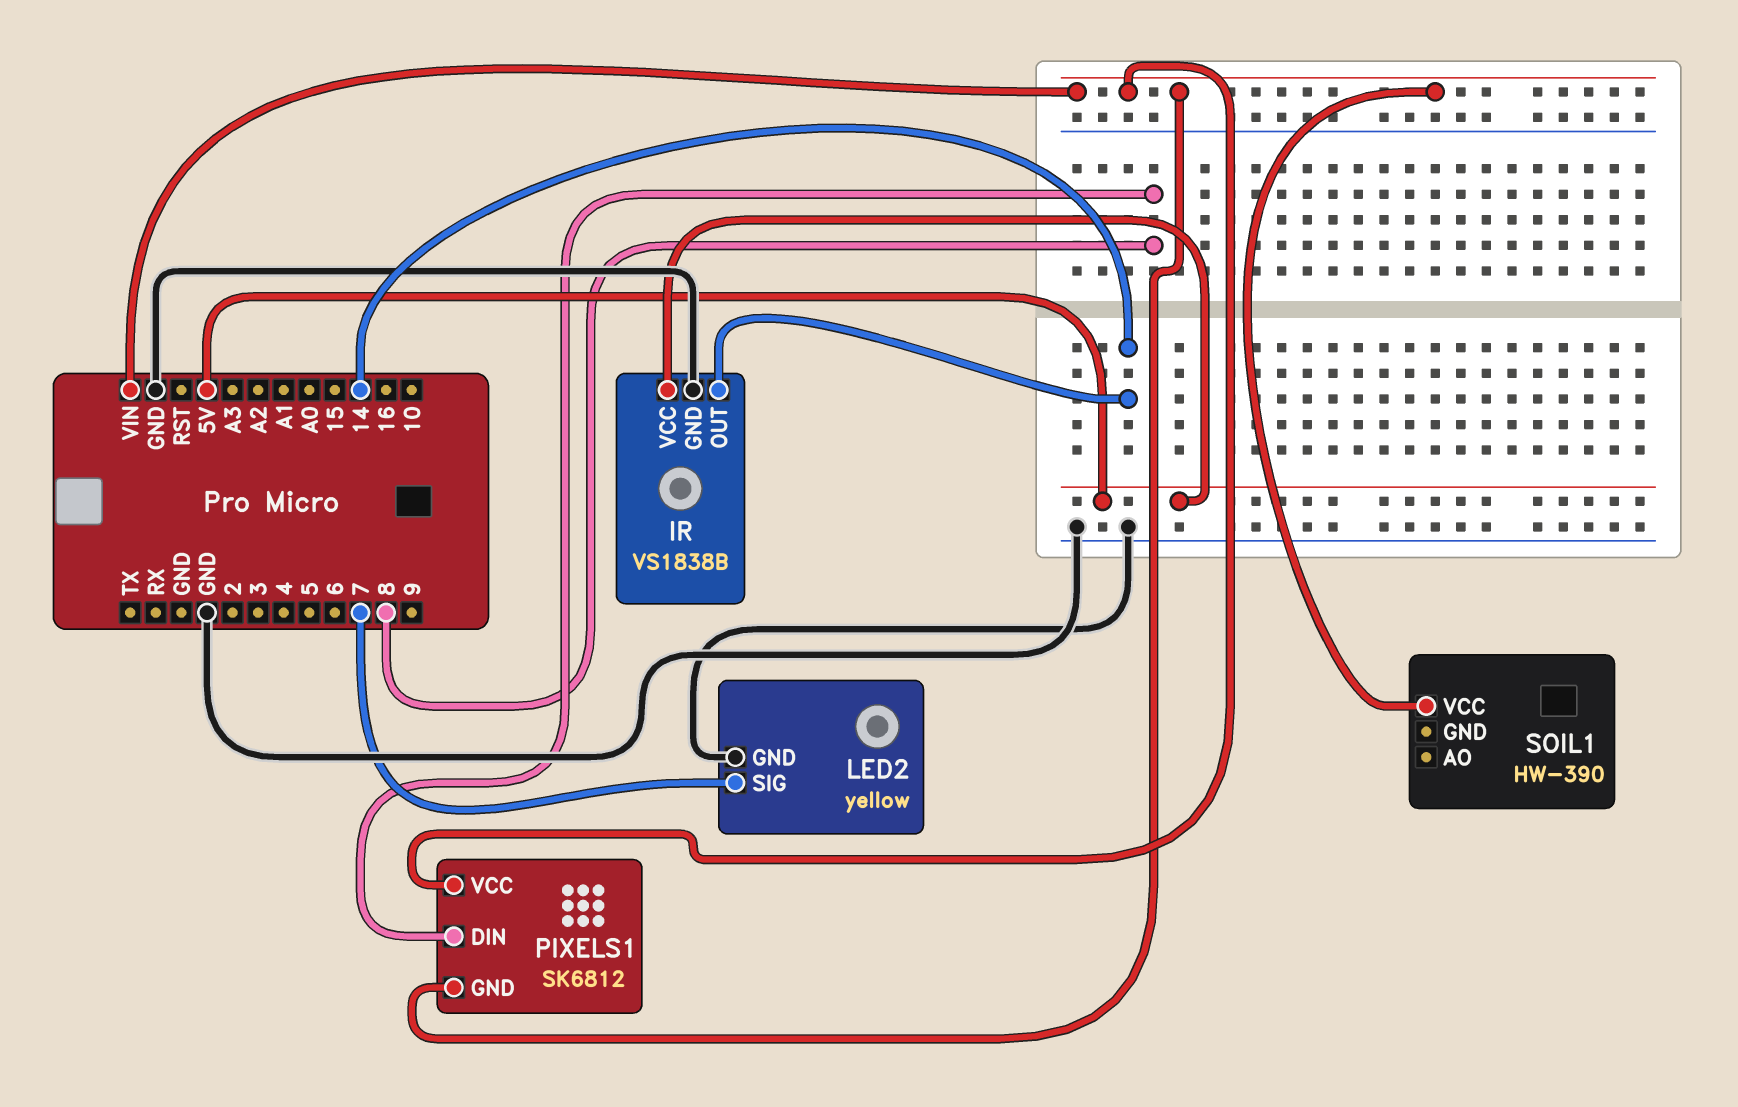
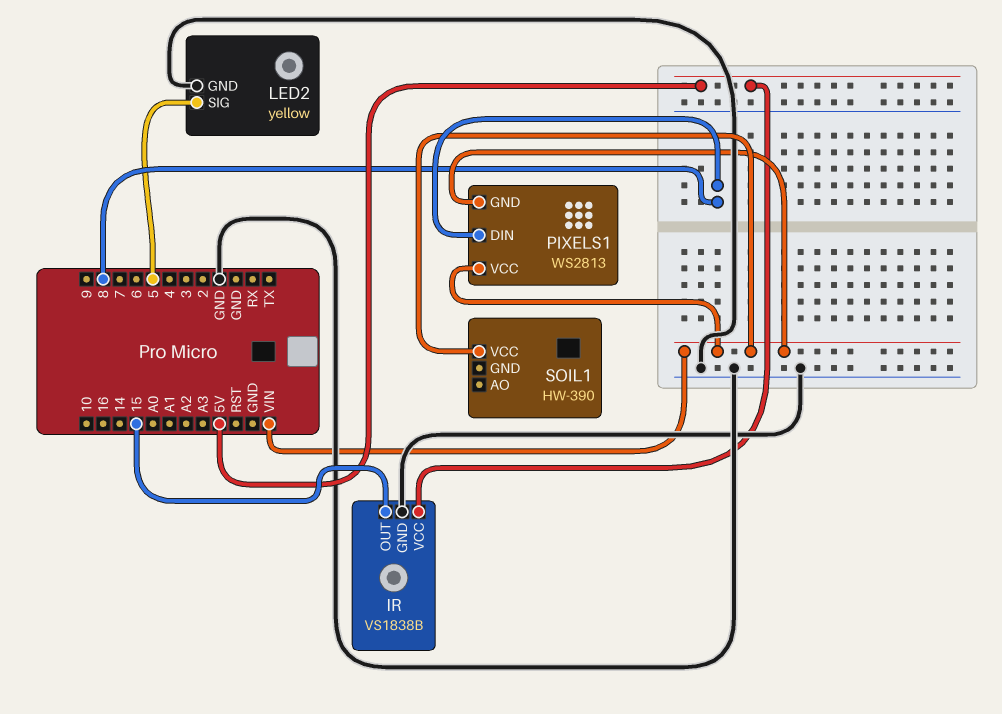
IR pin OUT: 14 -> 15
LED2 pin SIG: 7 -> 5
PIXELS1: SK6812 -> WS2813

